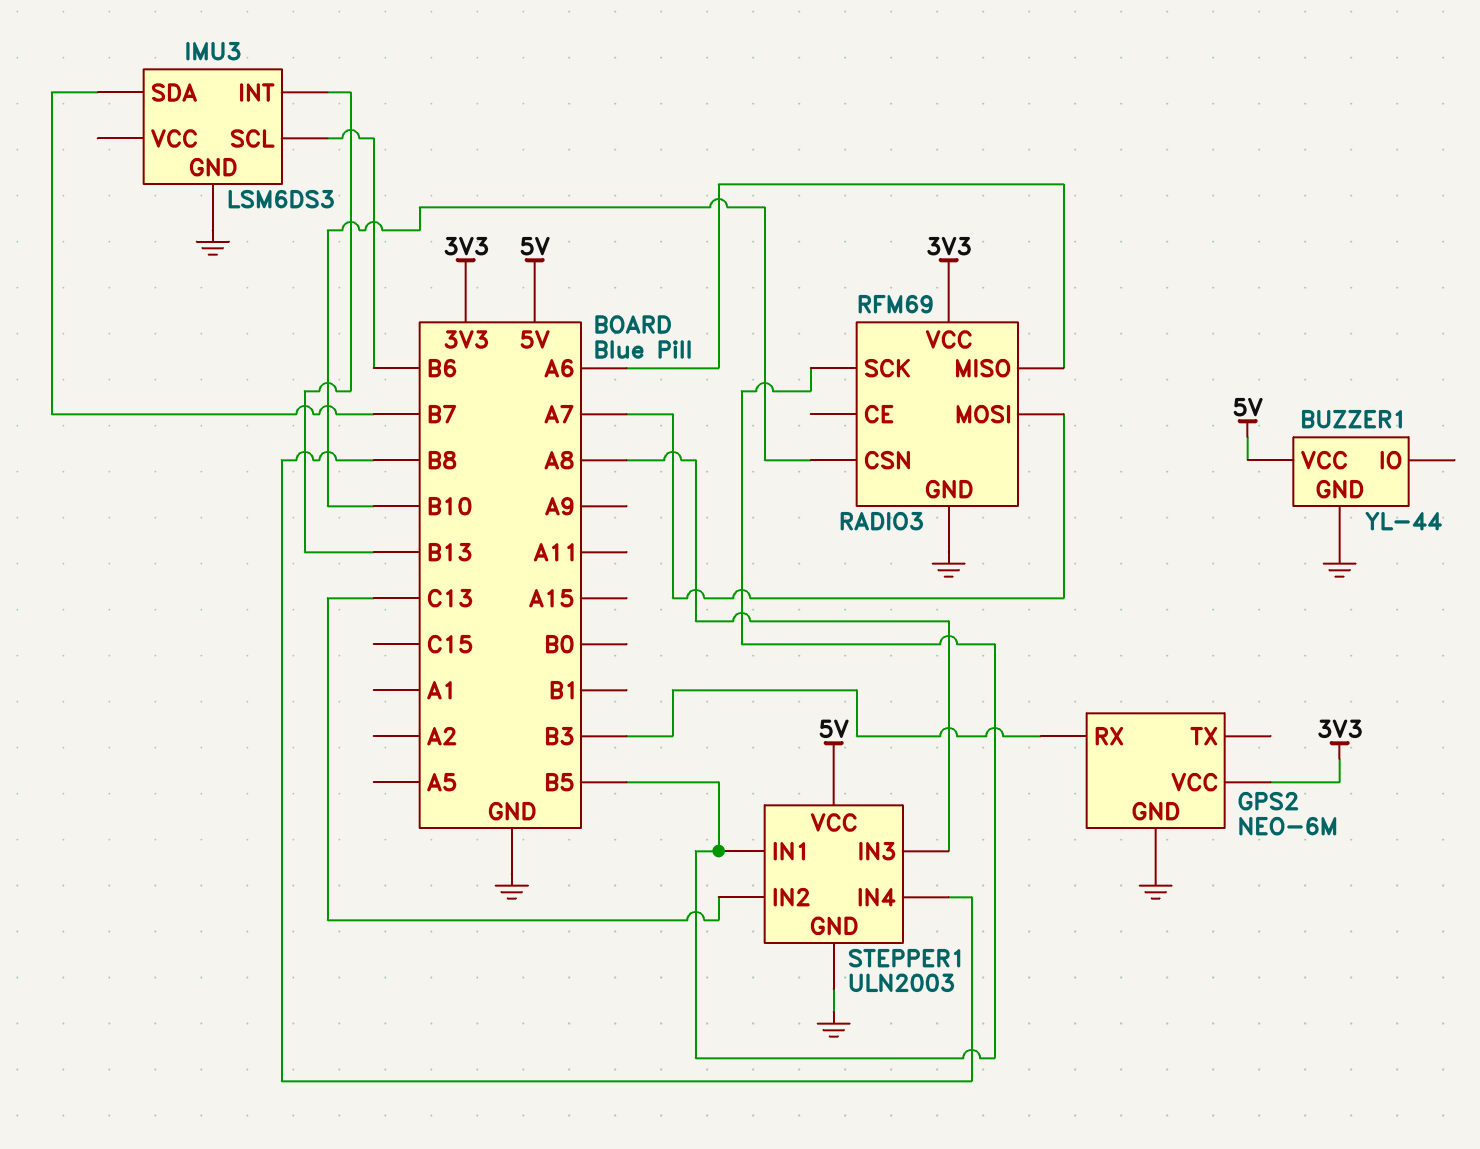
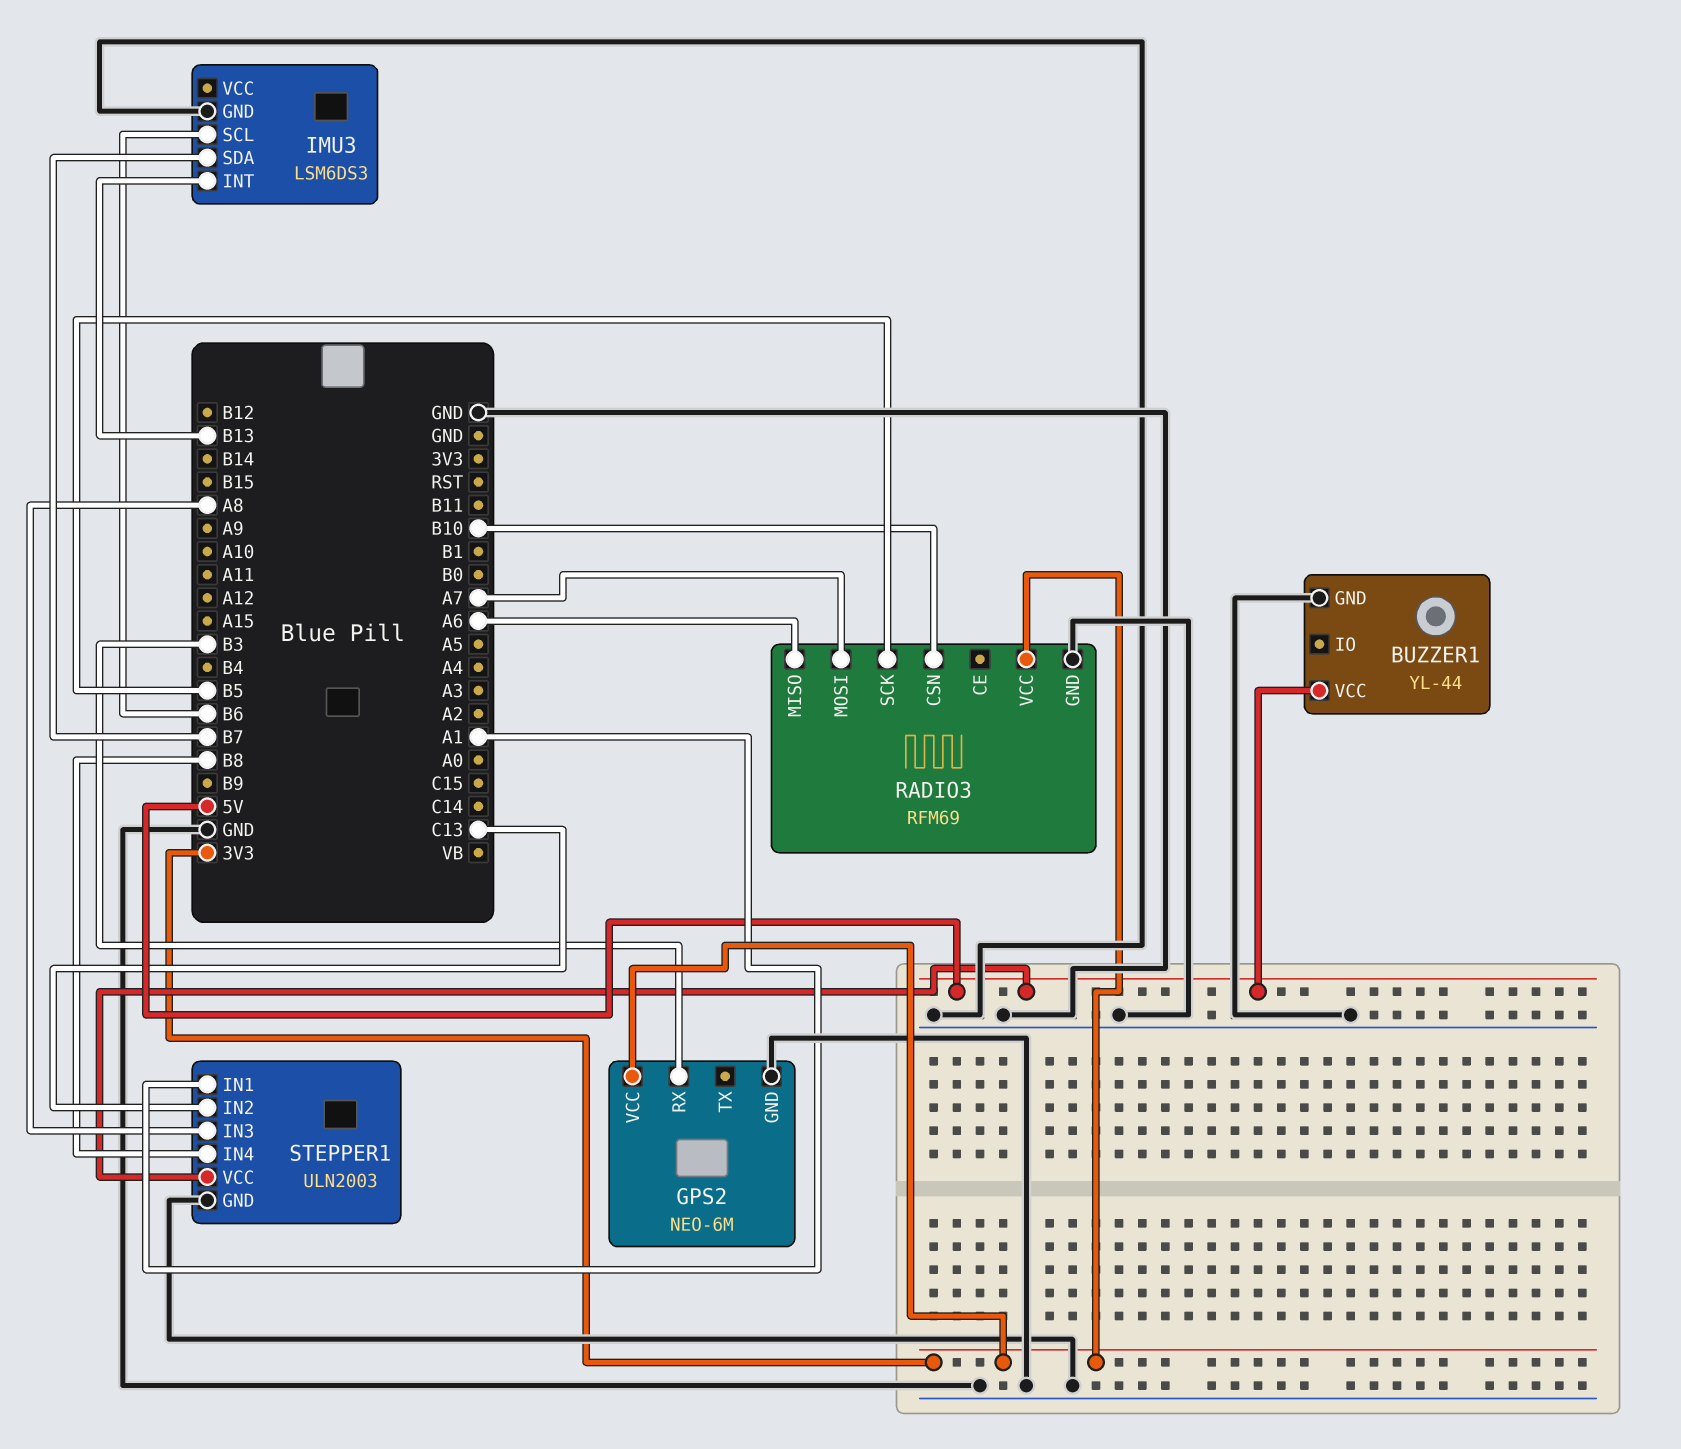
STEPPER1 pin IN1: B5 -> A1

